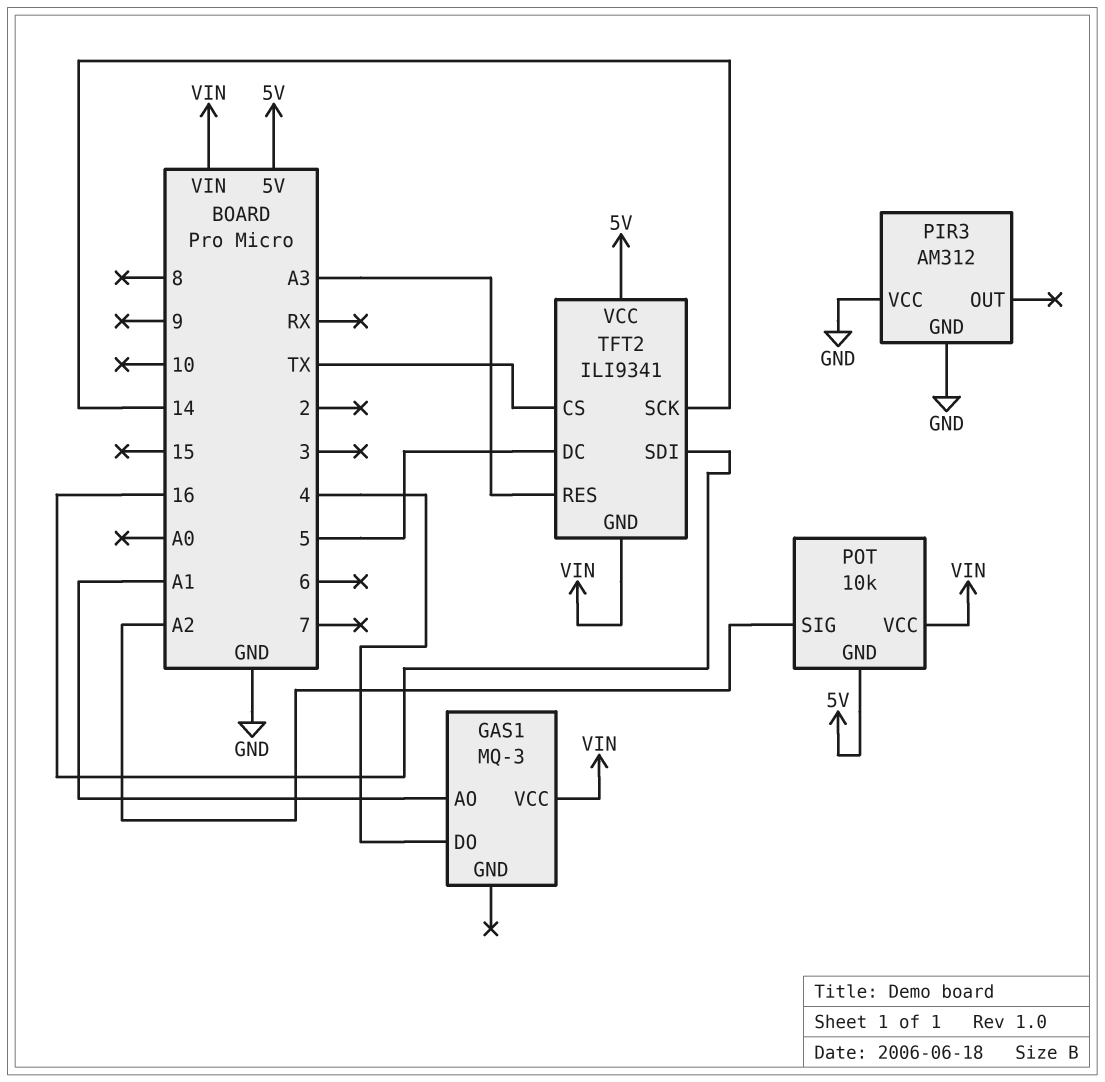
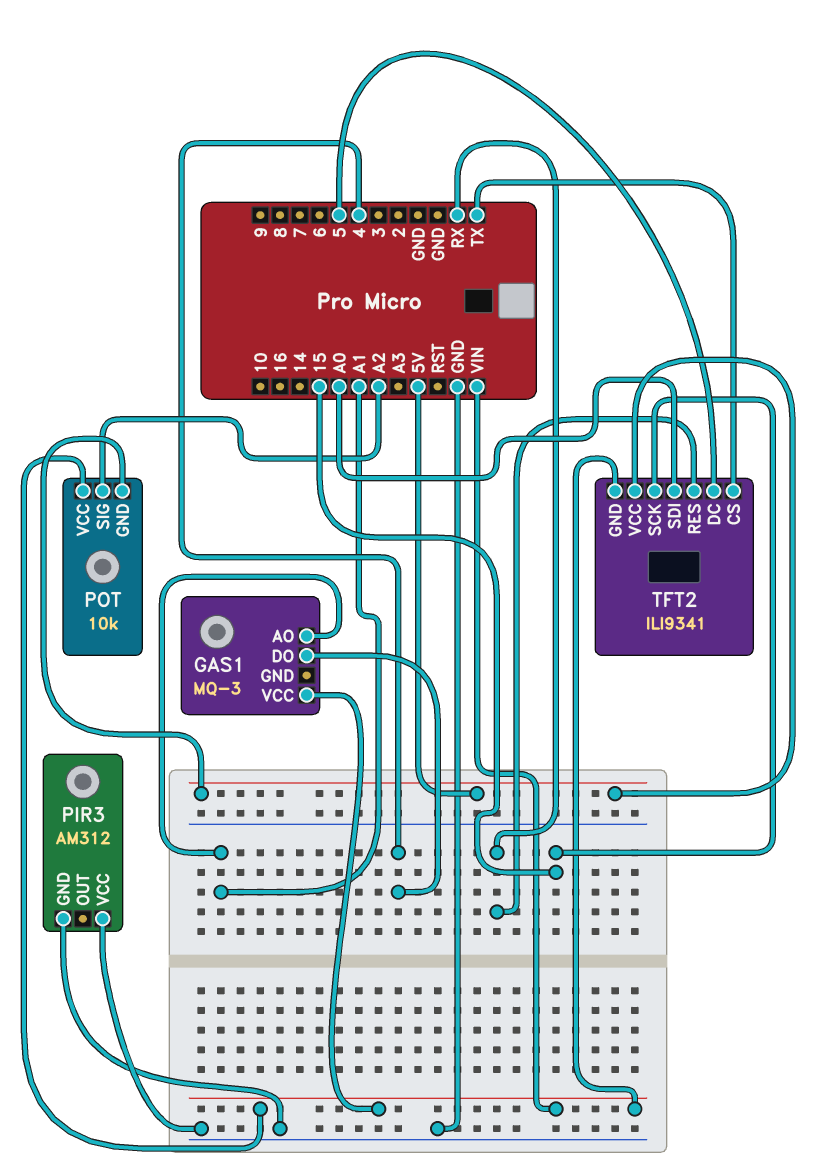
TFT2 pin RES: A3 -> RX
TFT2 pin SCK: 14 -> 15
TFT2 pin SDI: 16 -> A0

